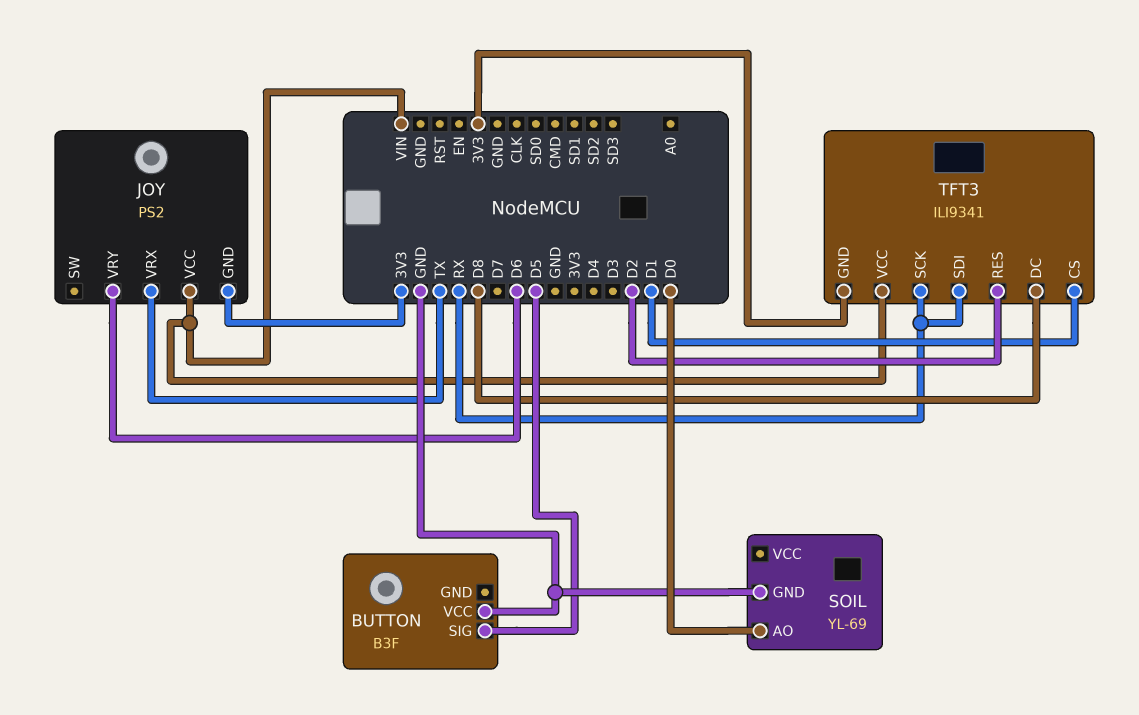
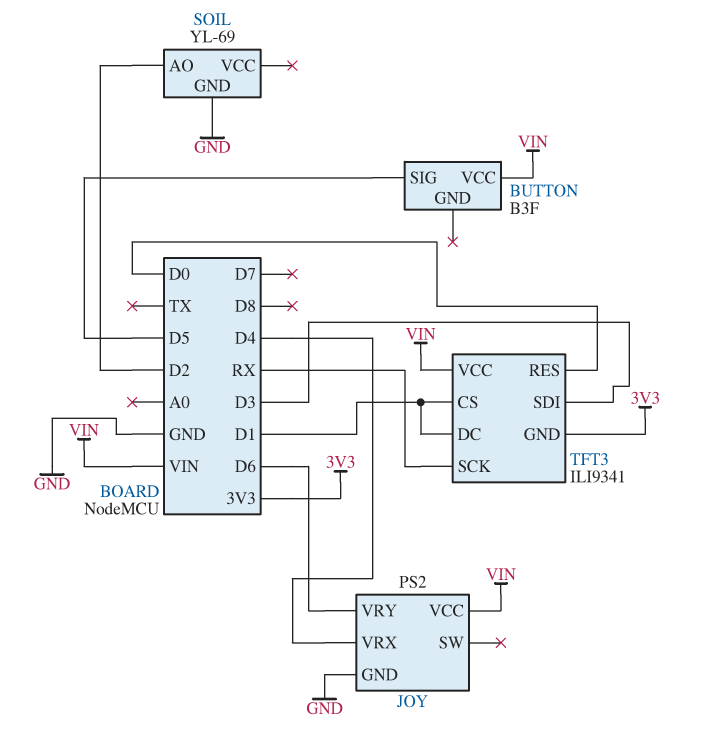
BUTTON pin VCC: GND -> VIN
JOY pin GND: 3V3 -> GND
JOY pin VRX: TX -> D4
SOIL pin AO: D0 -> D2
TFT3 pin DC: D8 -> D1
TFT3 pin RES: D2 -> D0
TFT3 pin SDI: RX -> D3

